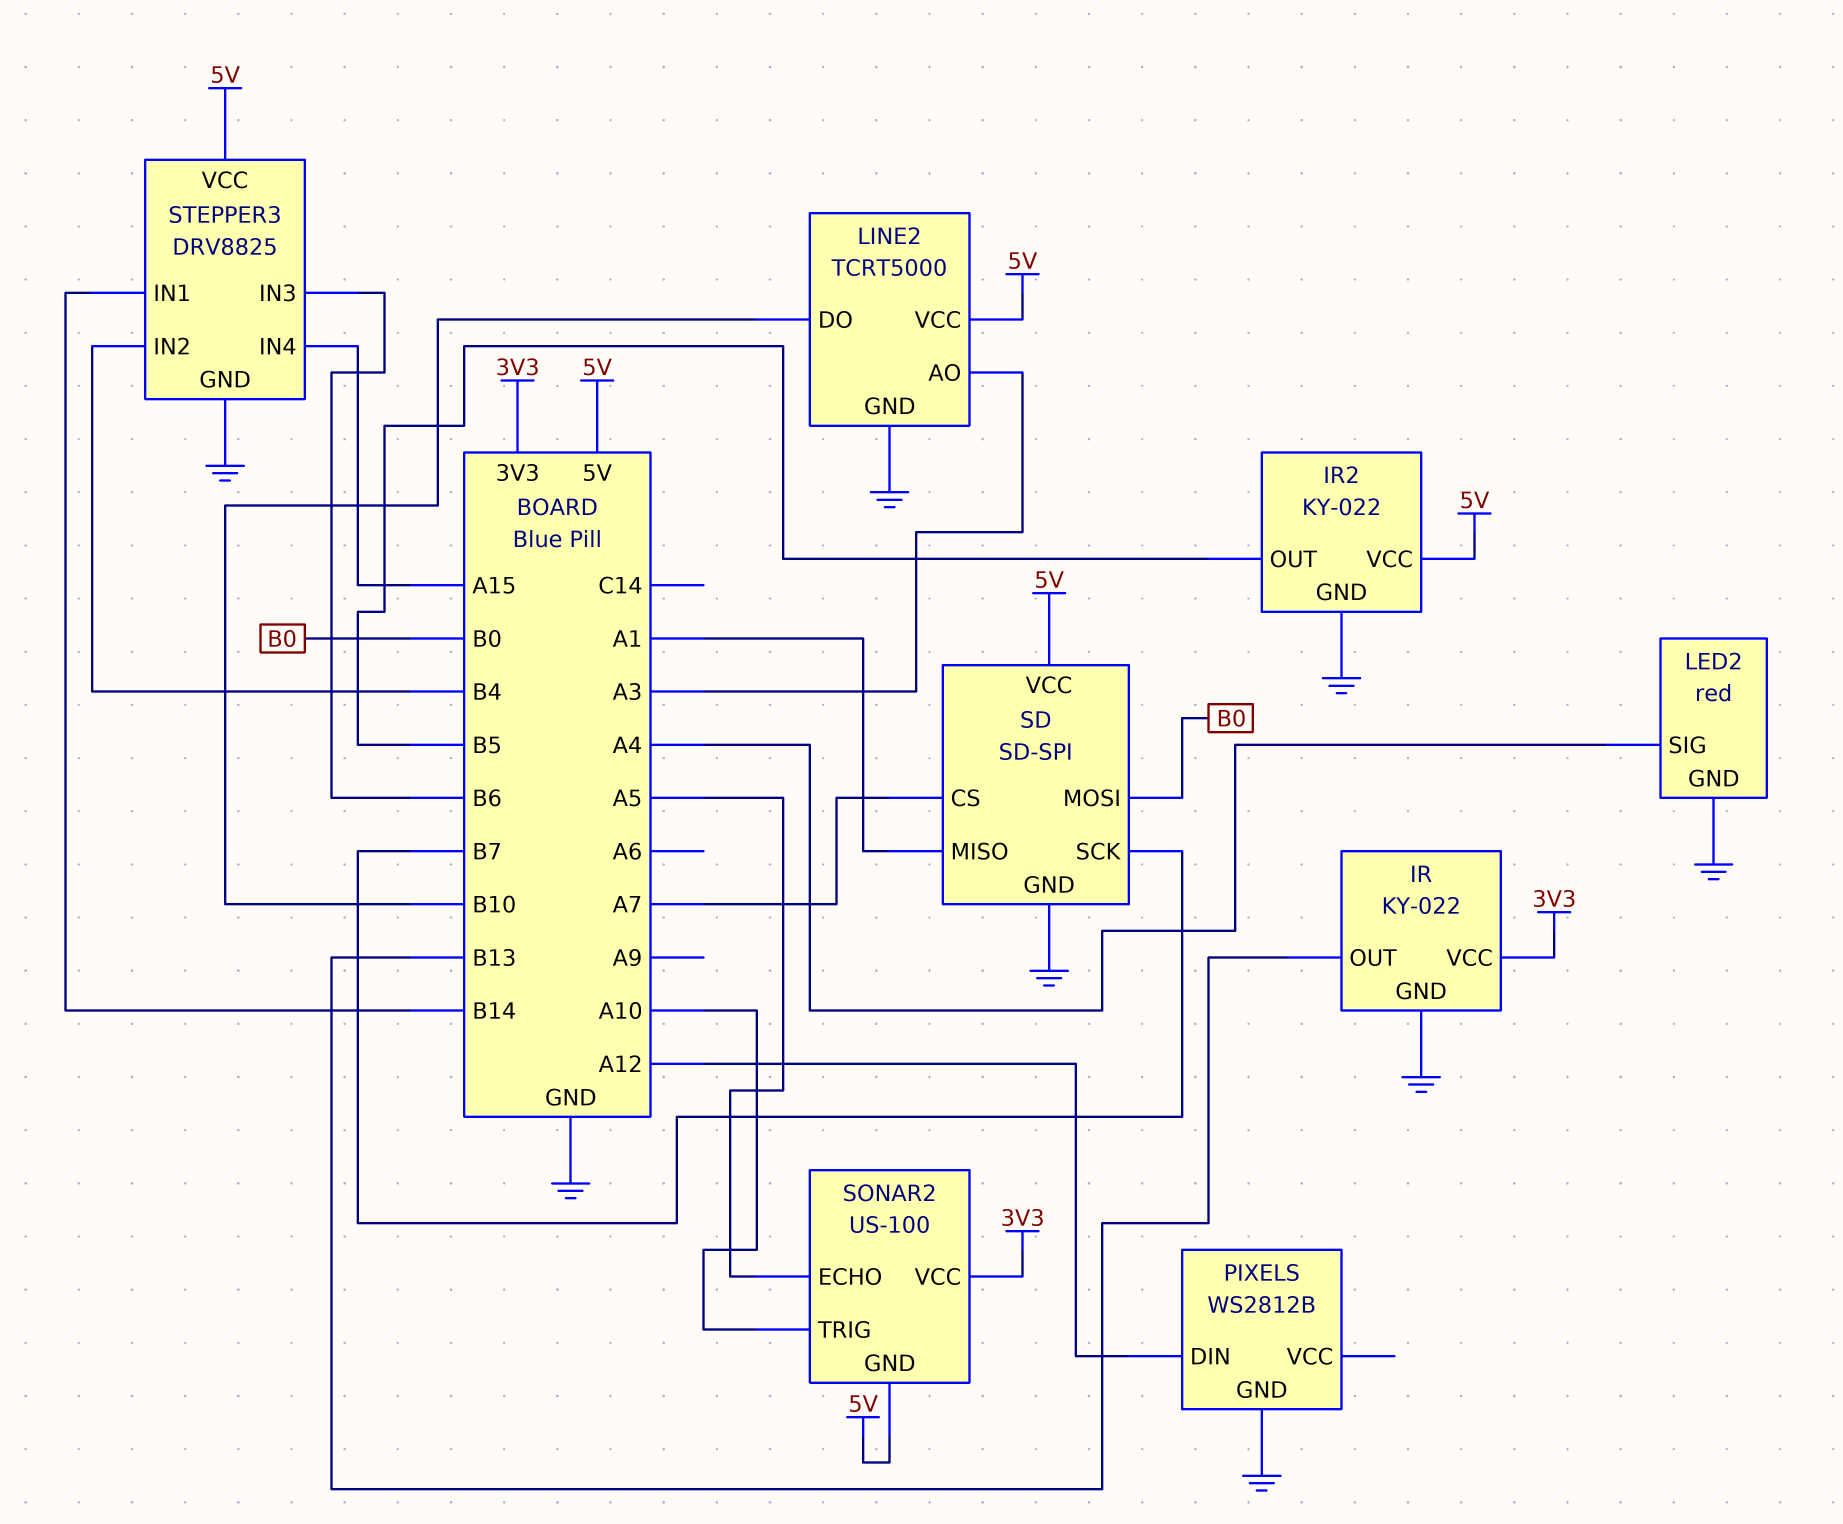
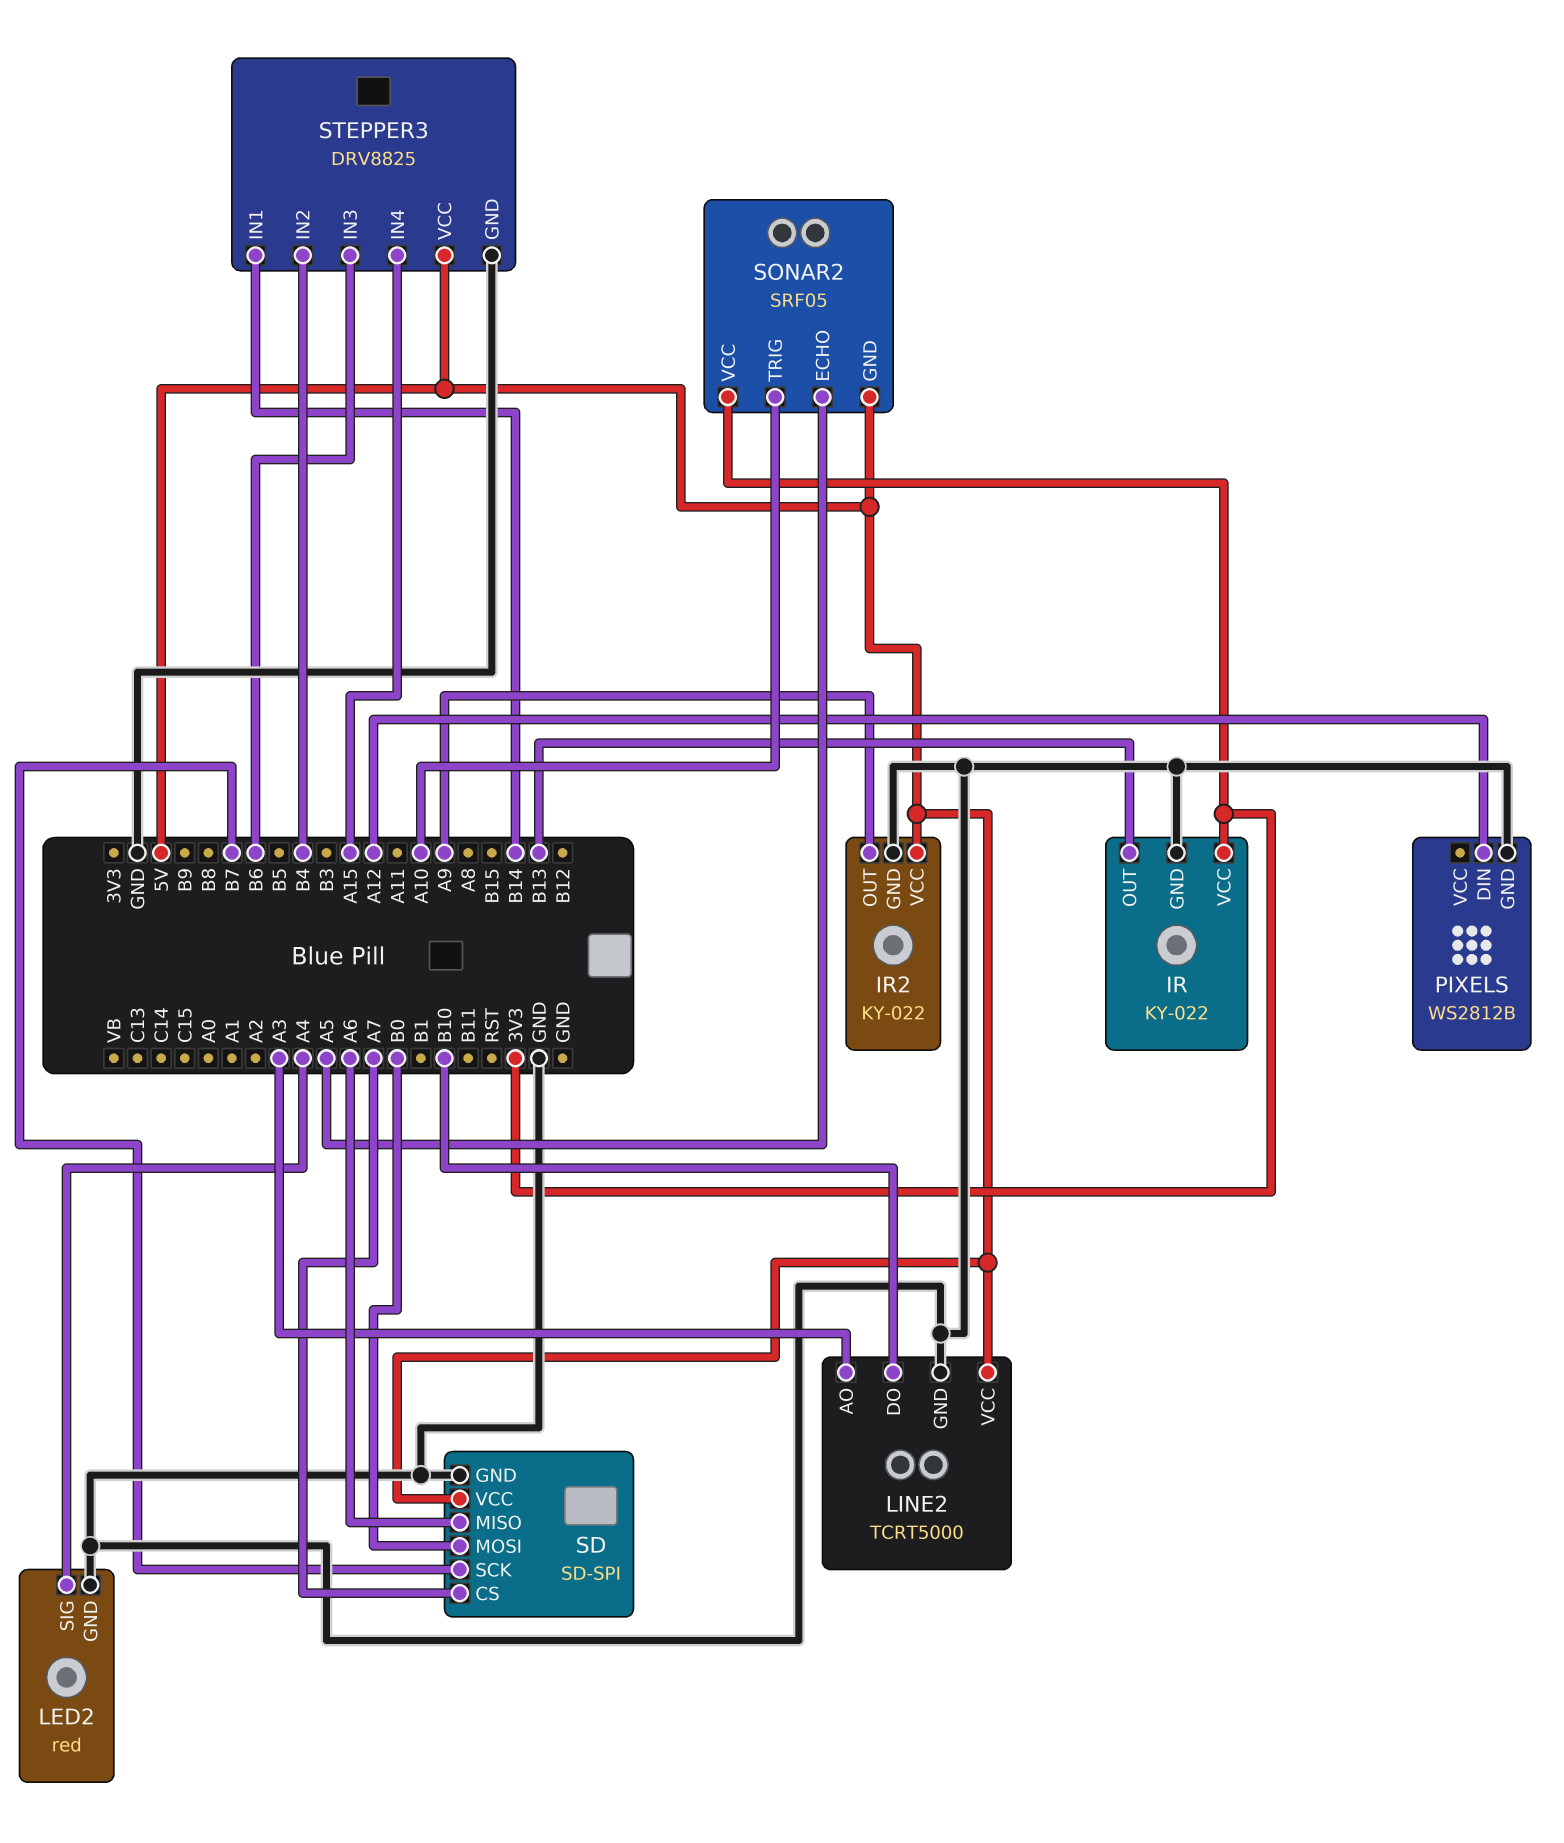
IR2 pin OUT: B5 -> A9
SD pin MISO: A1 -> A6
SONAR2: US-100 -> SRF05

